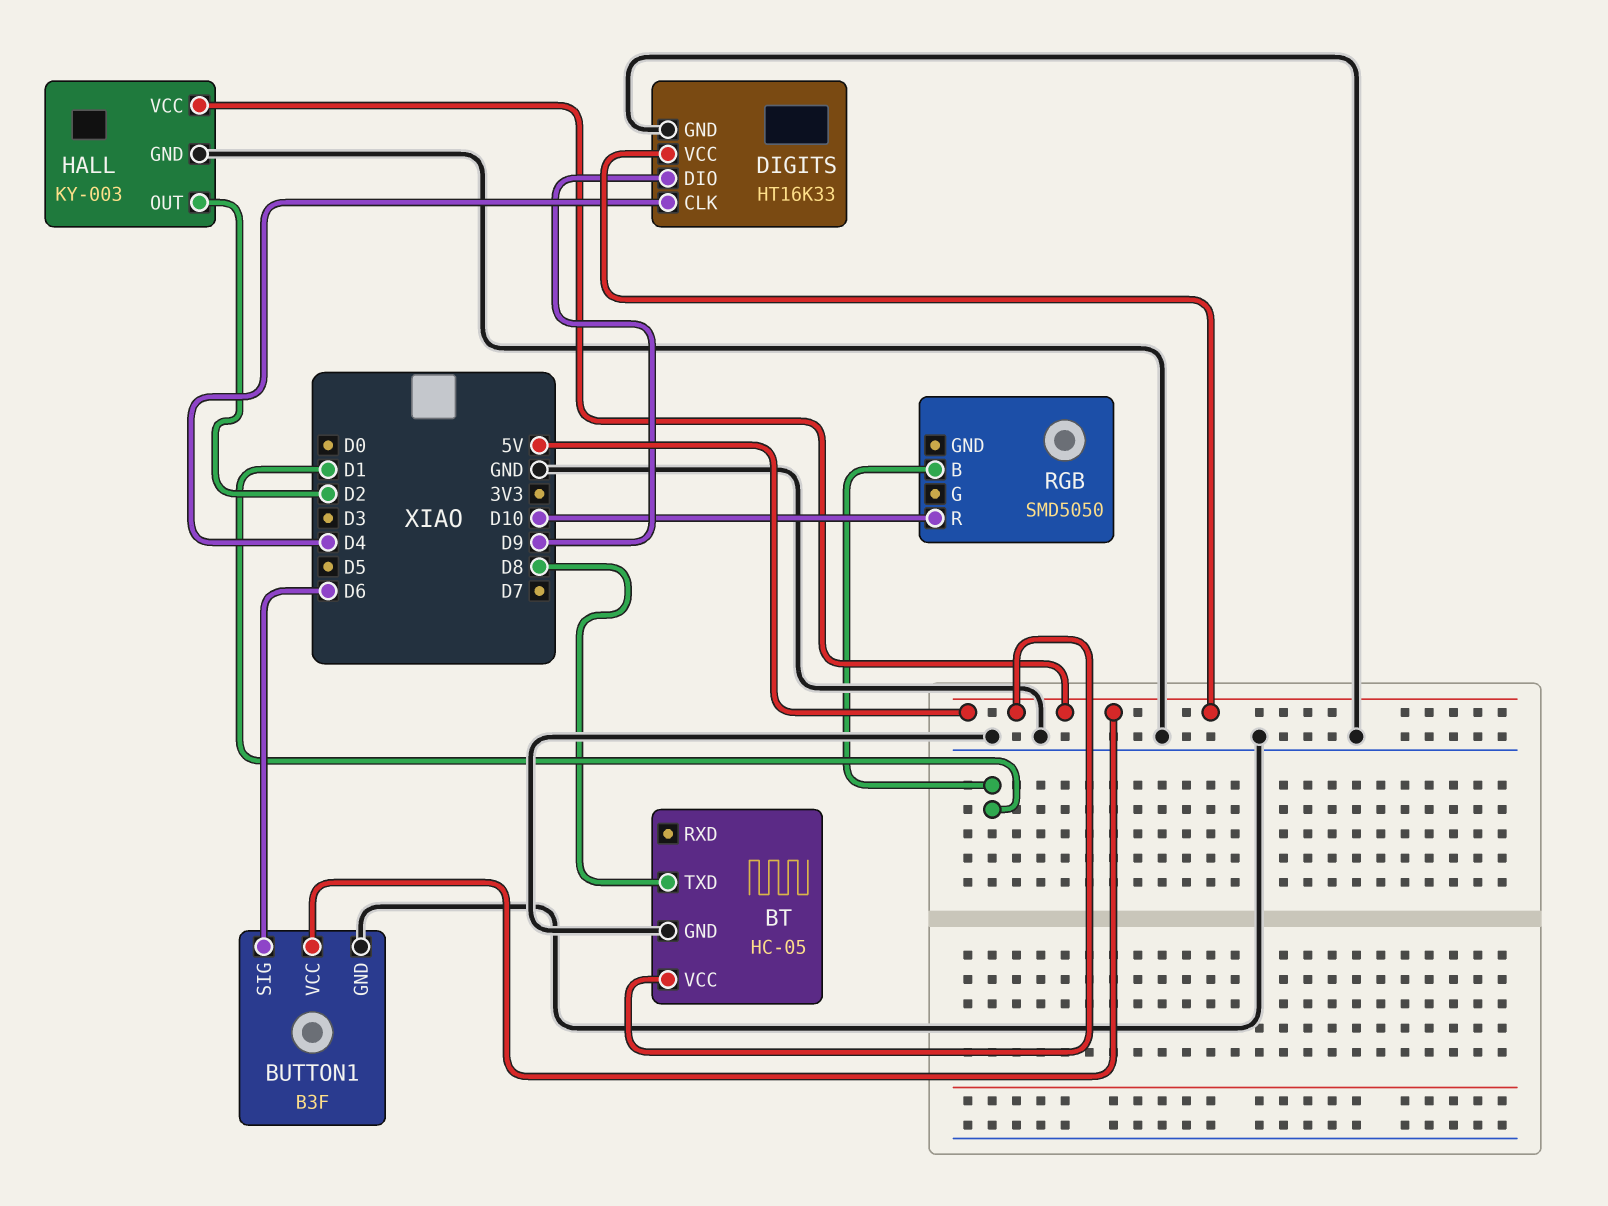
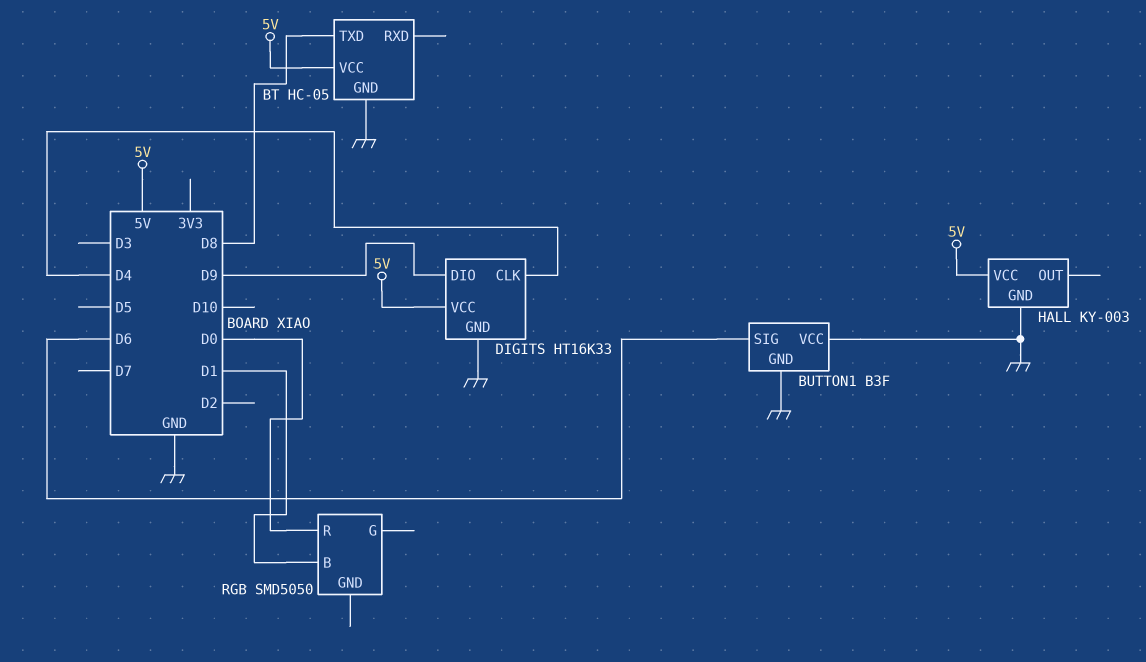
BUTTON1 pin VCC: 5V -> GND
HALL pin OUT: D2 -> none
RGB pin R: D10 -> D0

